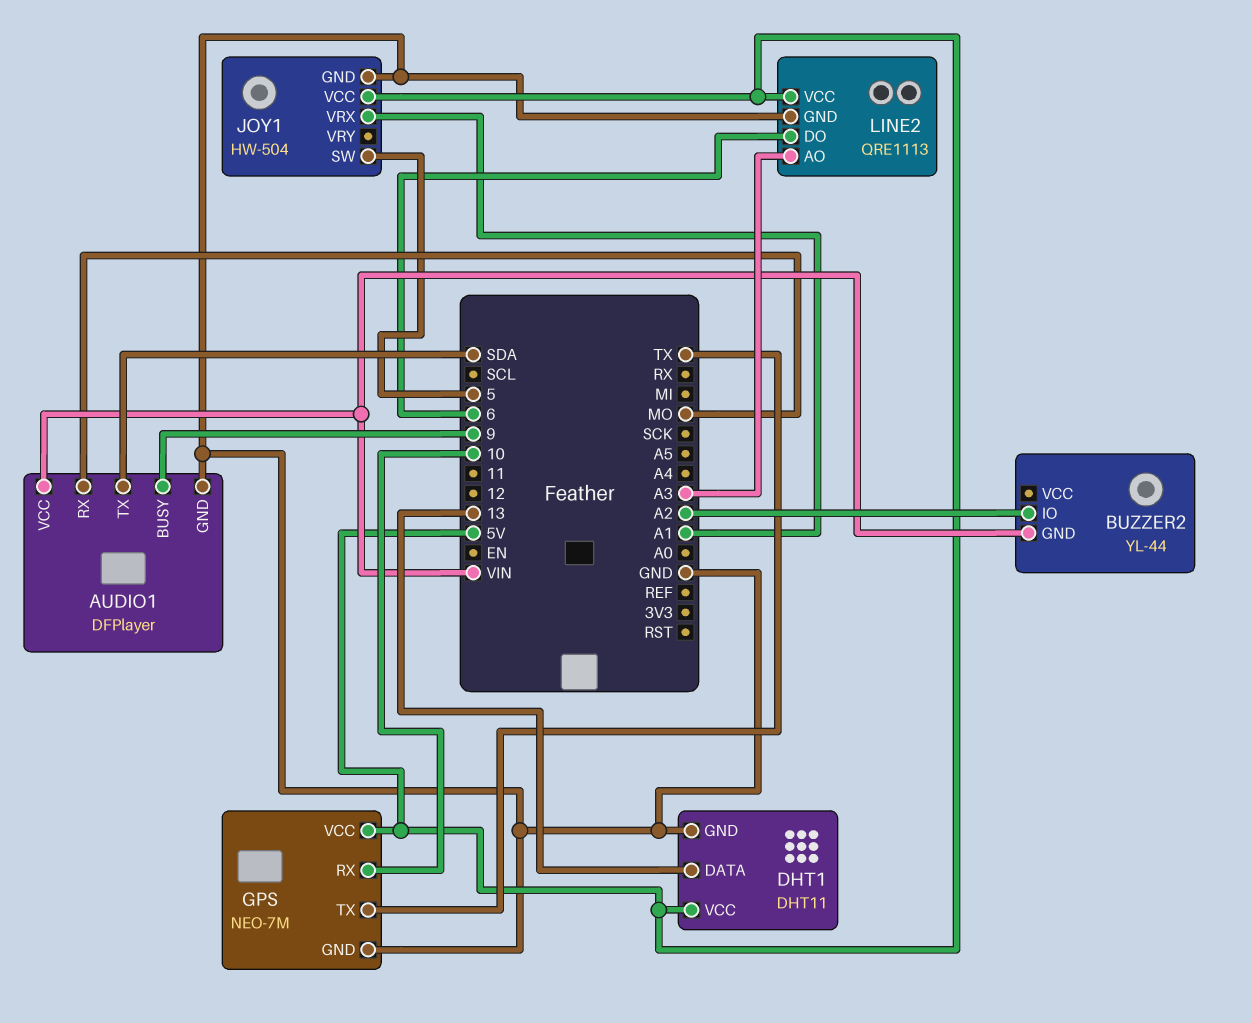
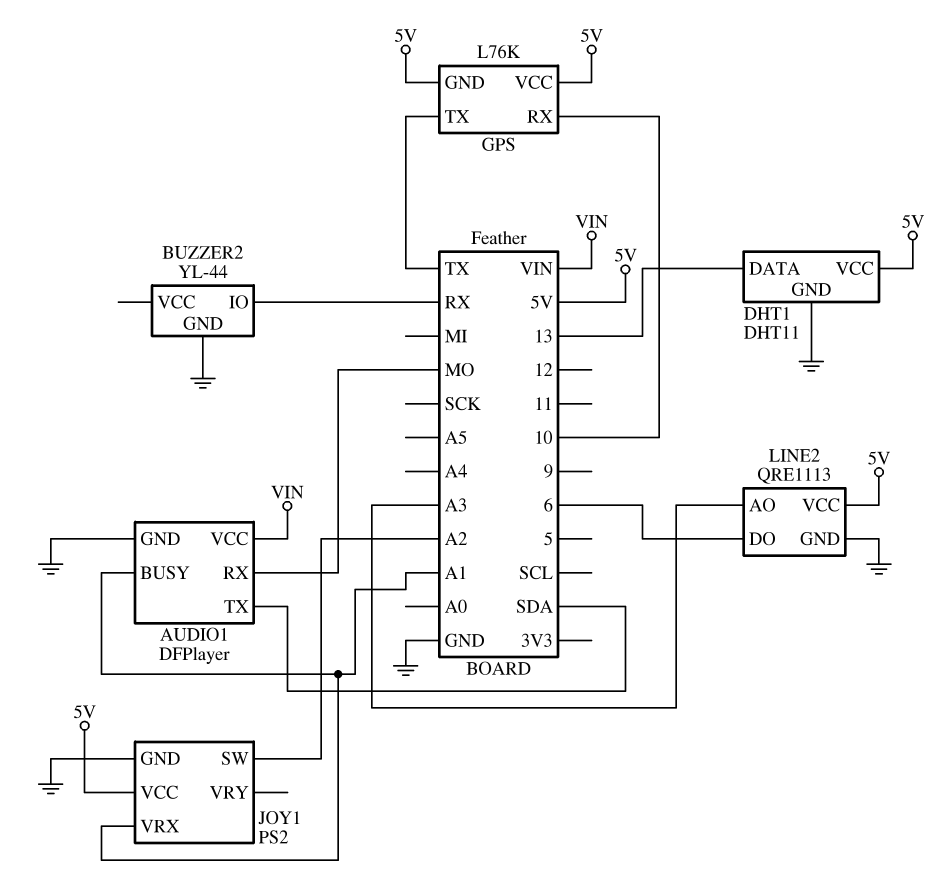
AUDIO1 pin BUSY: 9 -> A1
BUZZER2 pin GND: VIN -> GND
BUZZER2 pin IO: A2 -> RX
GPS: NEO-7M -> L76K
GPS pin GND: GND -> 5V
JOY1: HW-504 -> PS2
JOY1 pin SW: 5 -> A2

